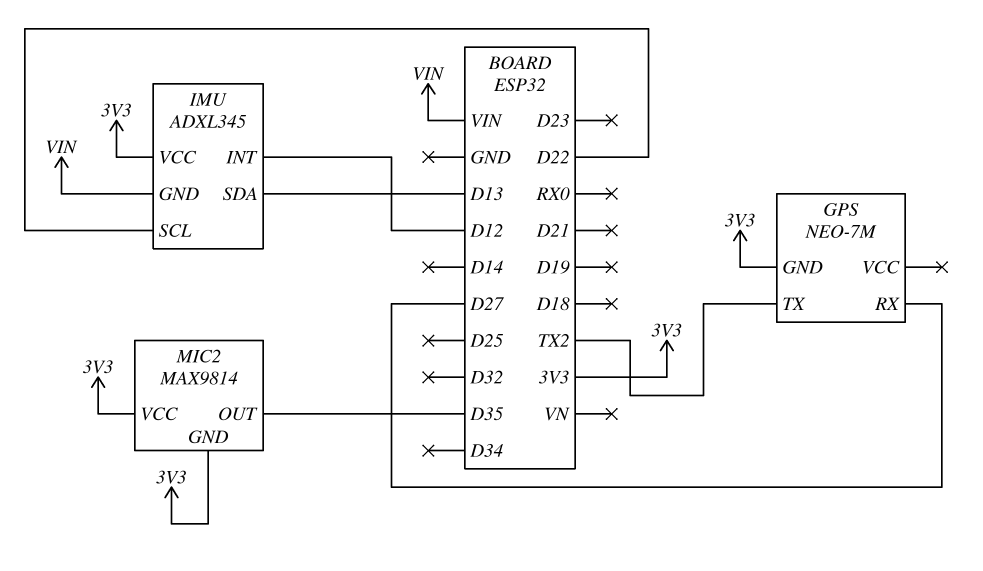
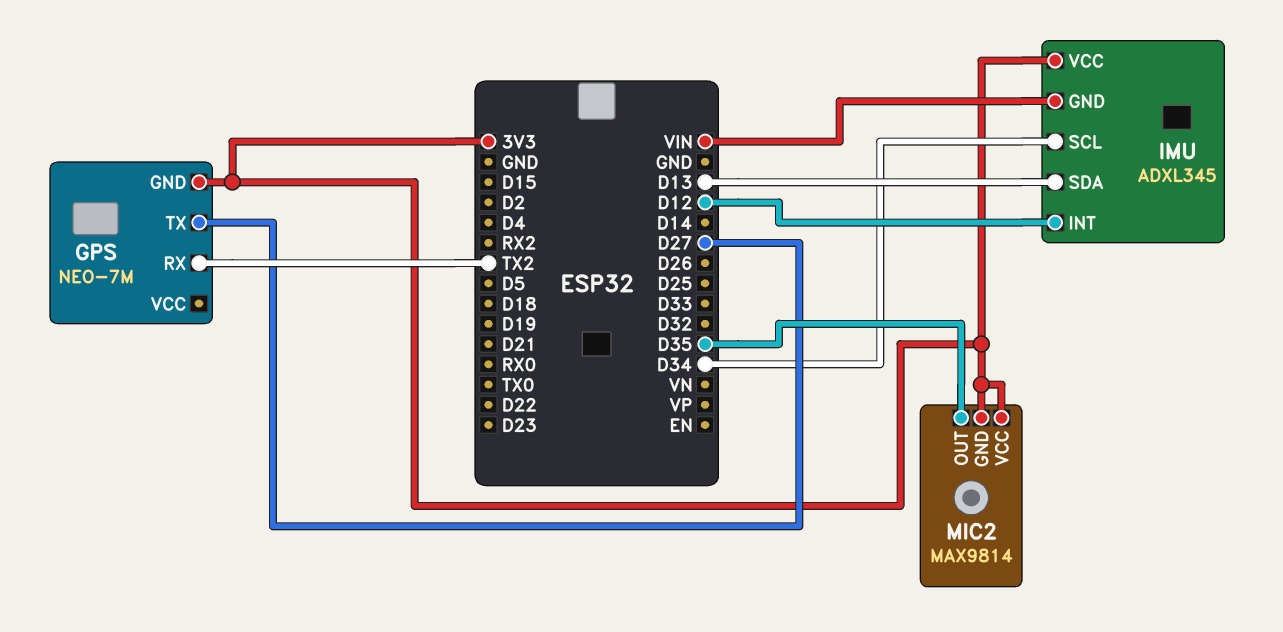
GPS pin RX: D27 -> TX2
GPS pin TX: TX2 -> D27
IMU pin SCL: D22 -> D34

